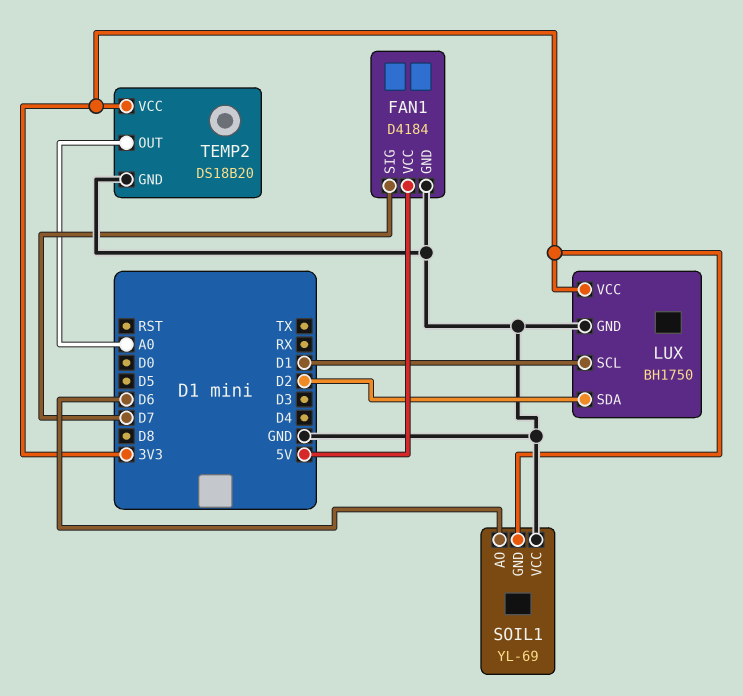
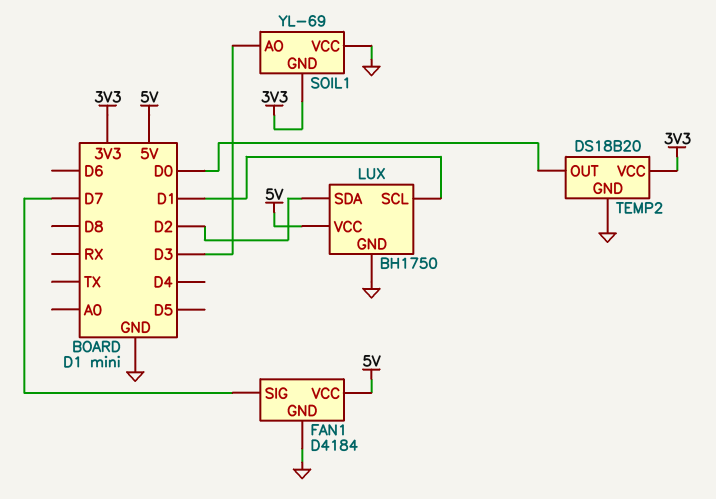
LUX pin VCC: 3V3 -> 5V
SOIL1 pin AO: D6 -> D3
TEMP2 pin OUT: A0 -> D0

